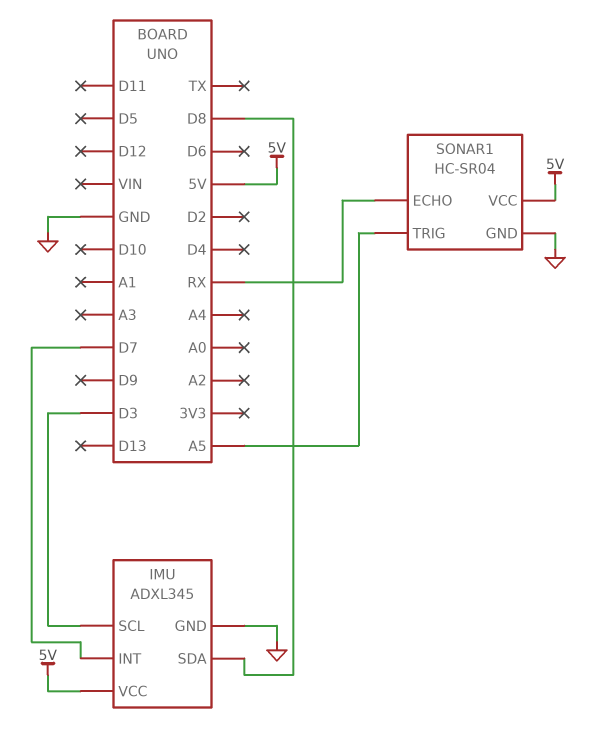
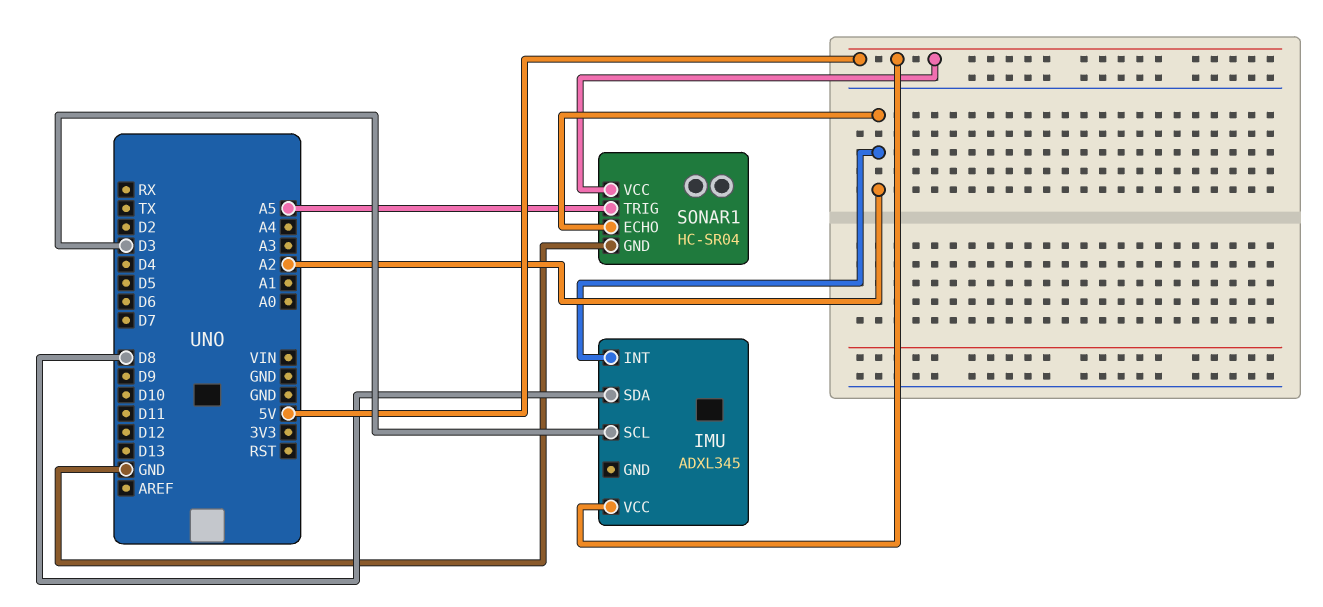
IMU pin GND: GND -> none
IMU pin INT: D7 -> A2
SONAR1 pin ECHO: RX -> A2

